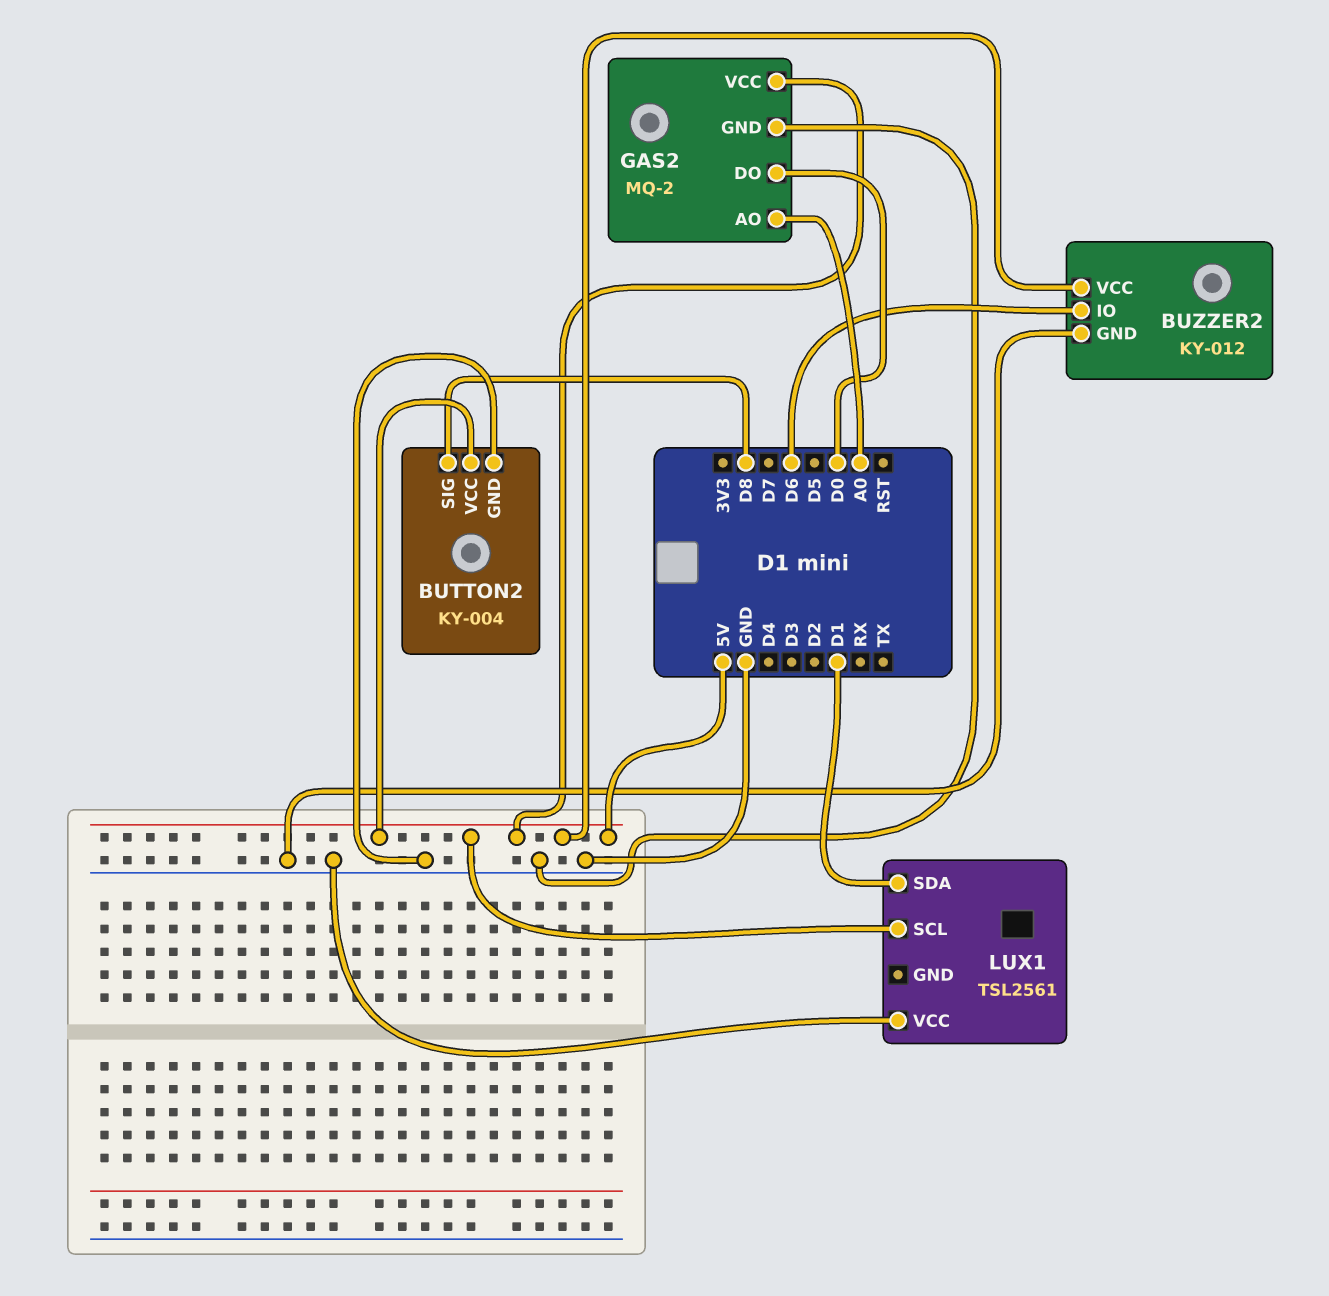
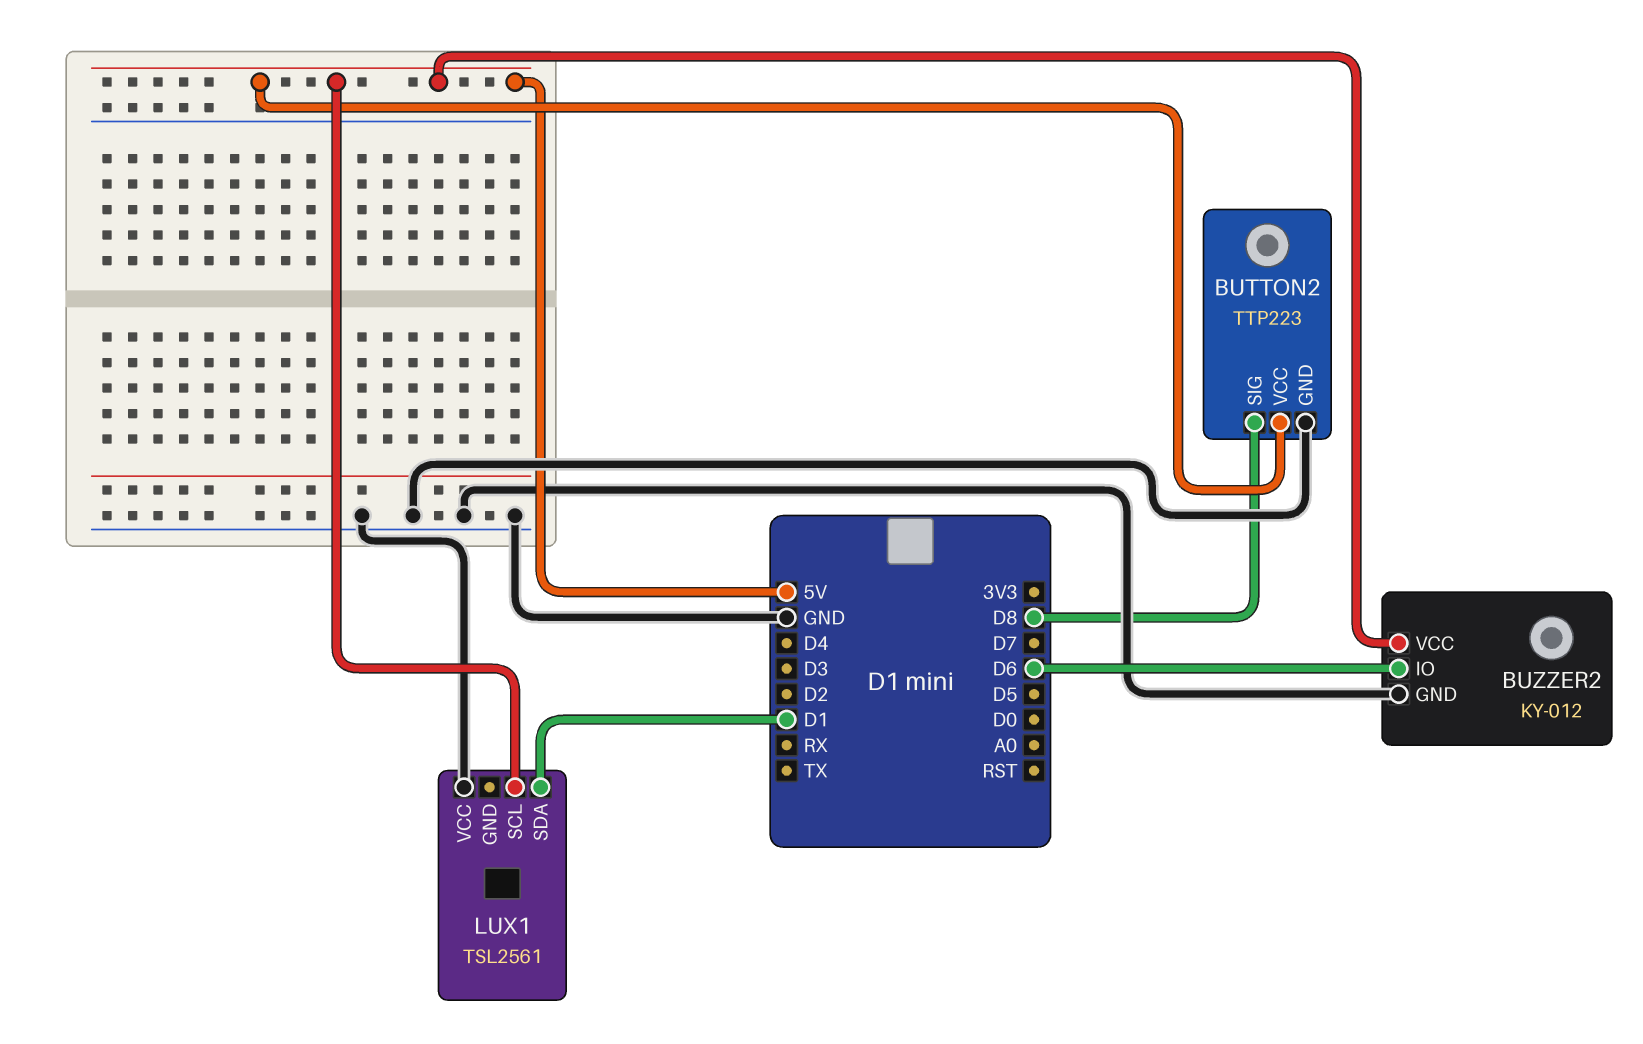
BUTTON2: KY-004 -> TTP223
GAS2: MQ-2 -> none
GAS2 pin AO: A0 -> none
GAS2 pin DO: D0 -> none
GAS2 pin GND: GND -> none
GAS2 pin VCC: 5V -> none

